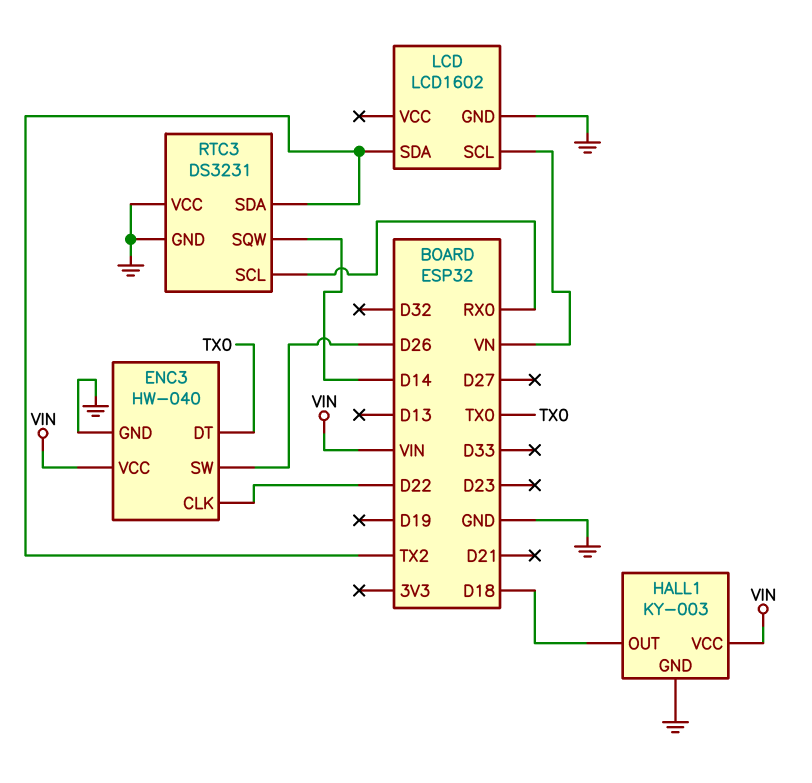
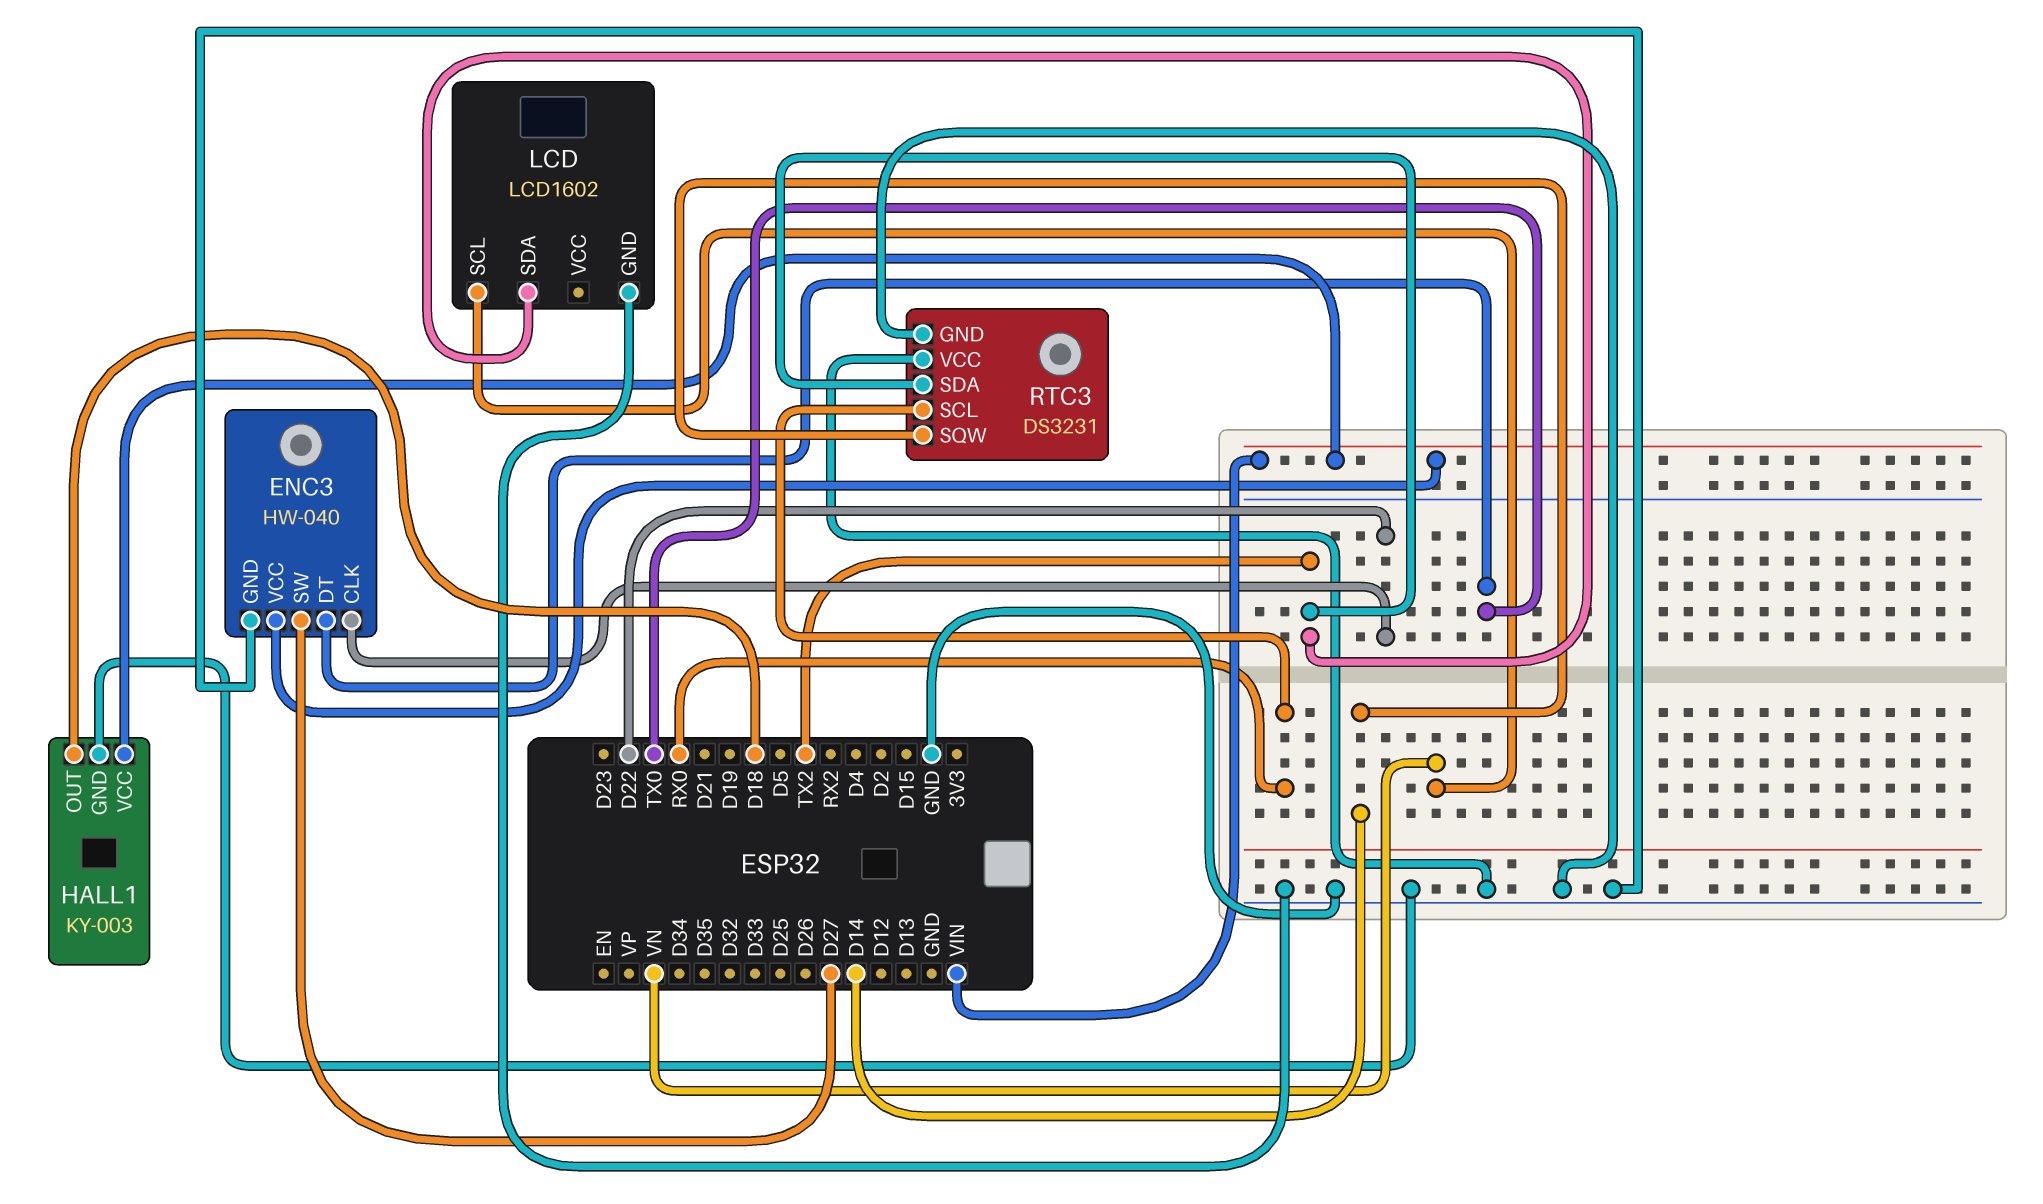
ENC3 pin SW: D26 -> D27

